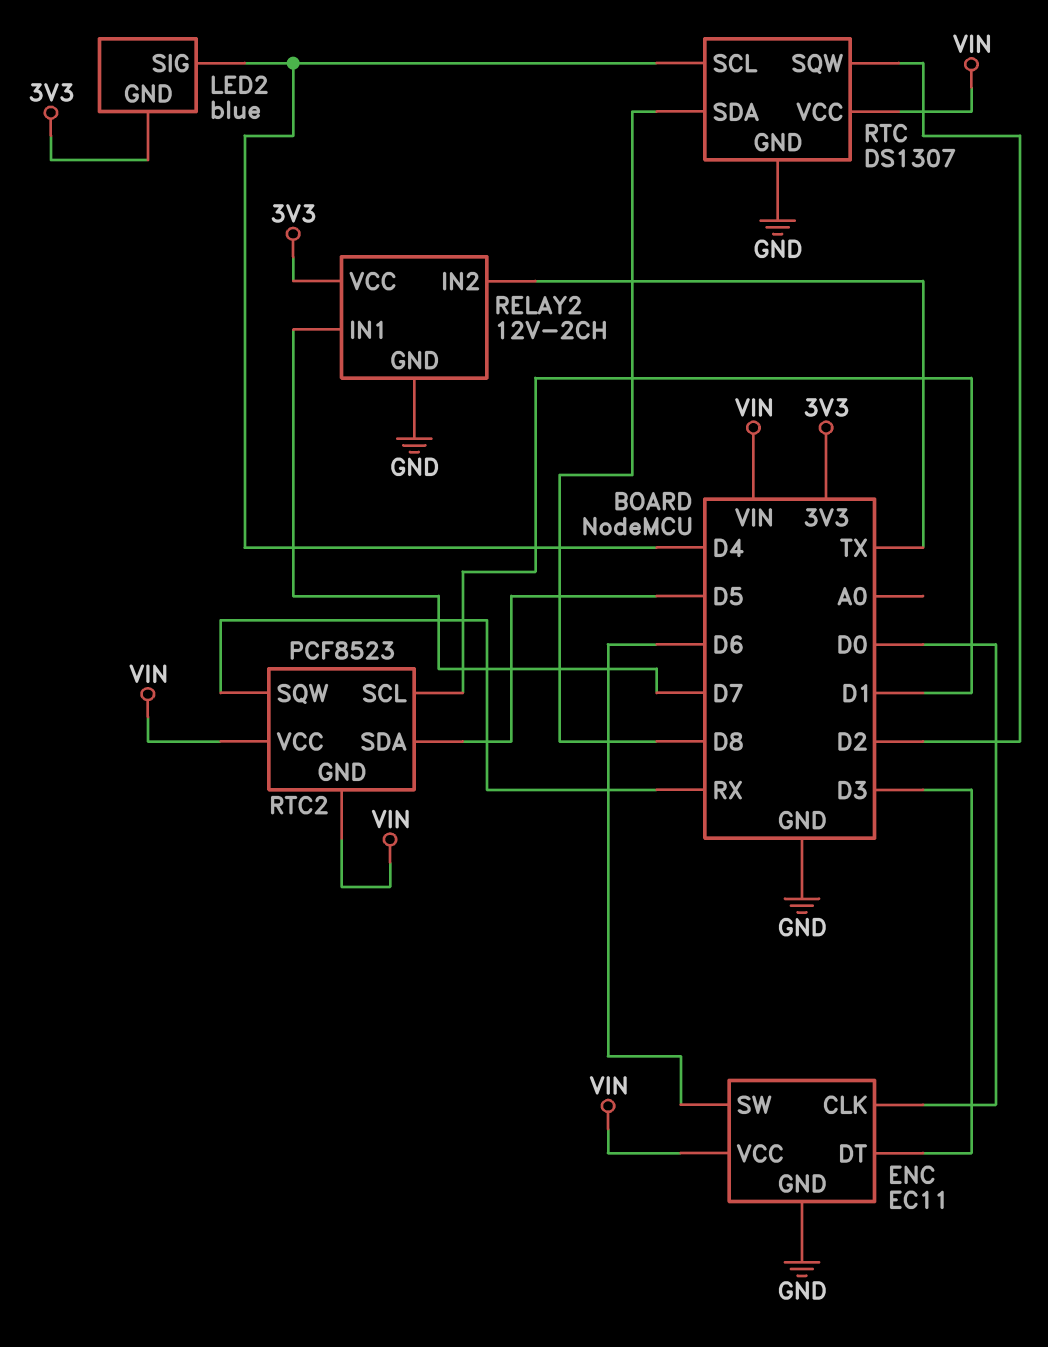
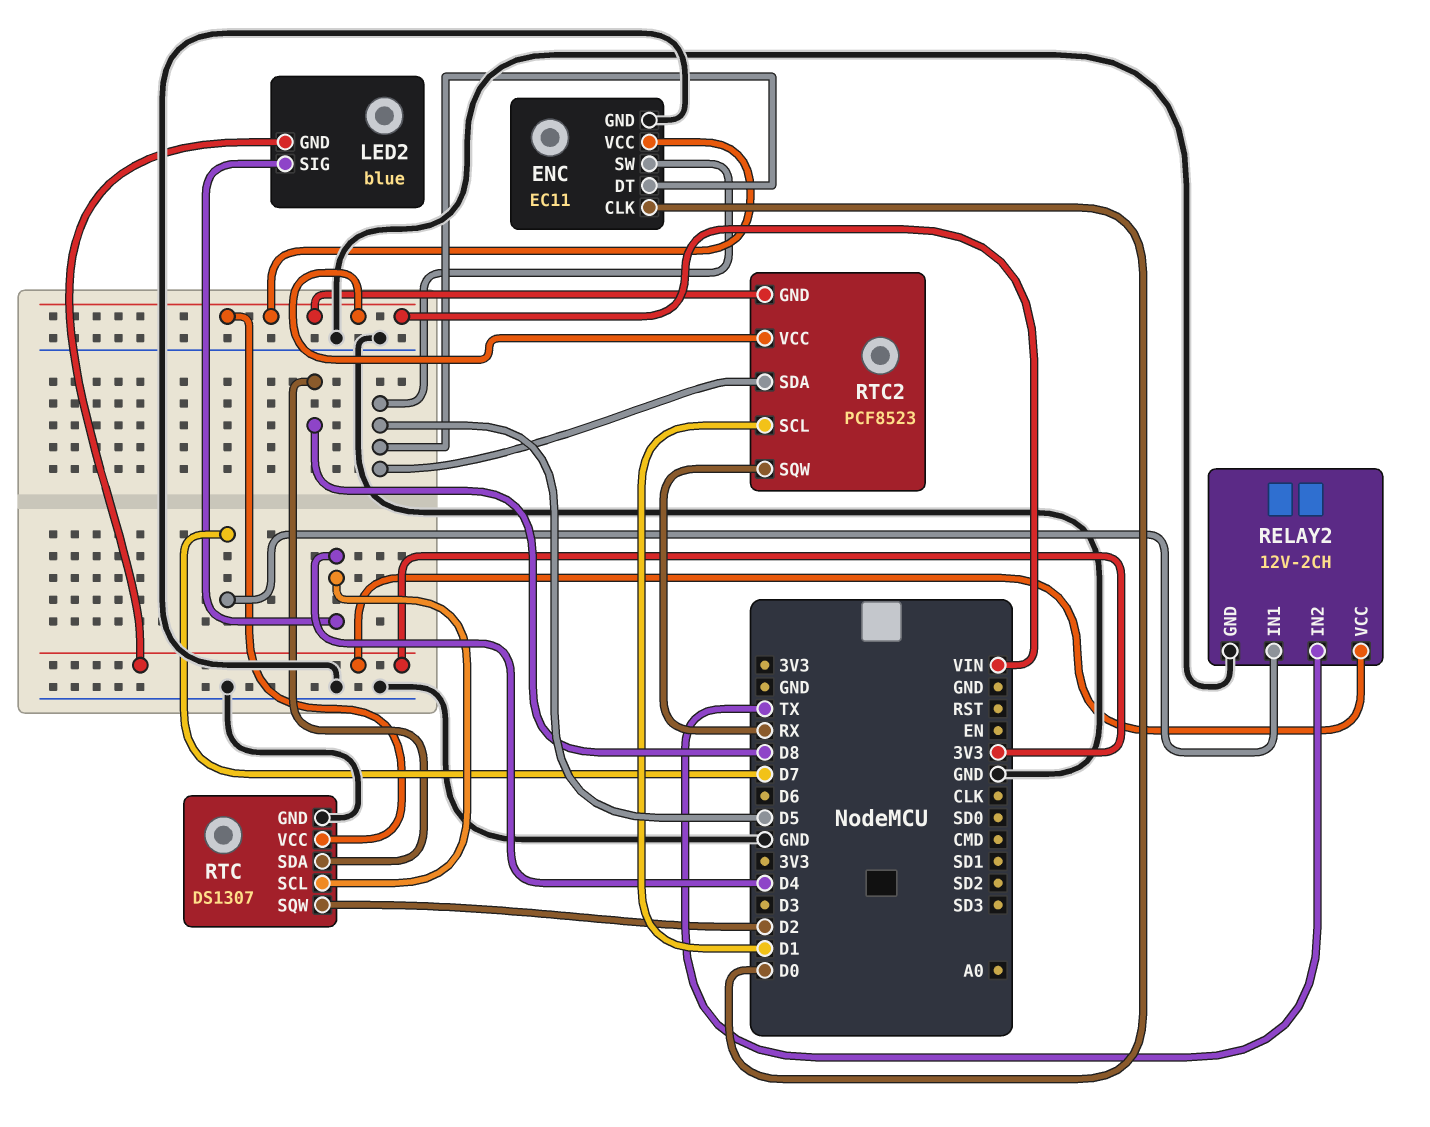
ENC pin DT: D3 -> D5
ENC pin SW: D6 -> D5

